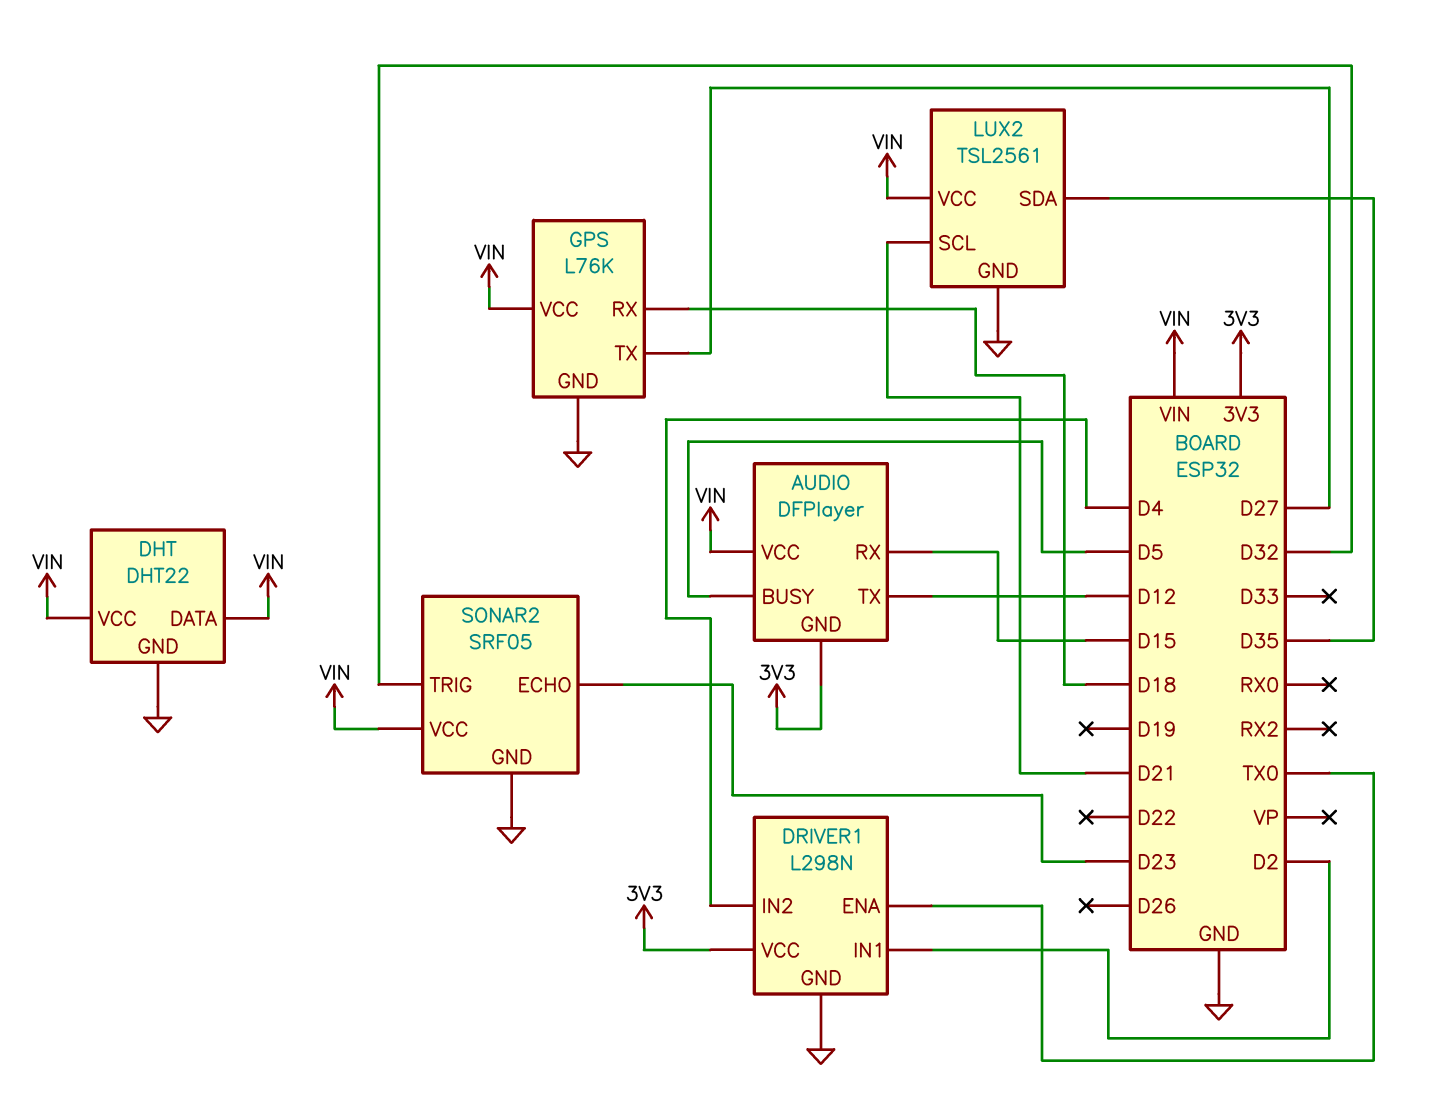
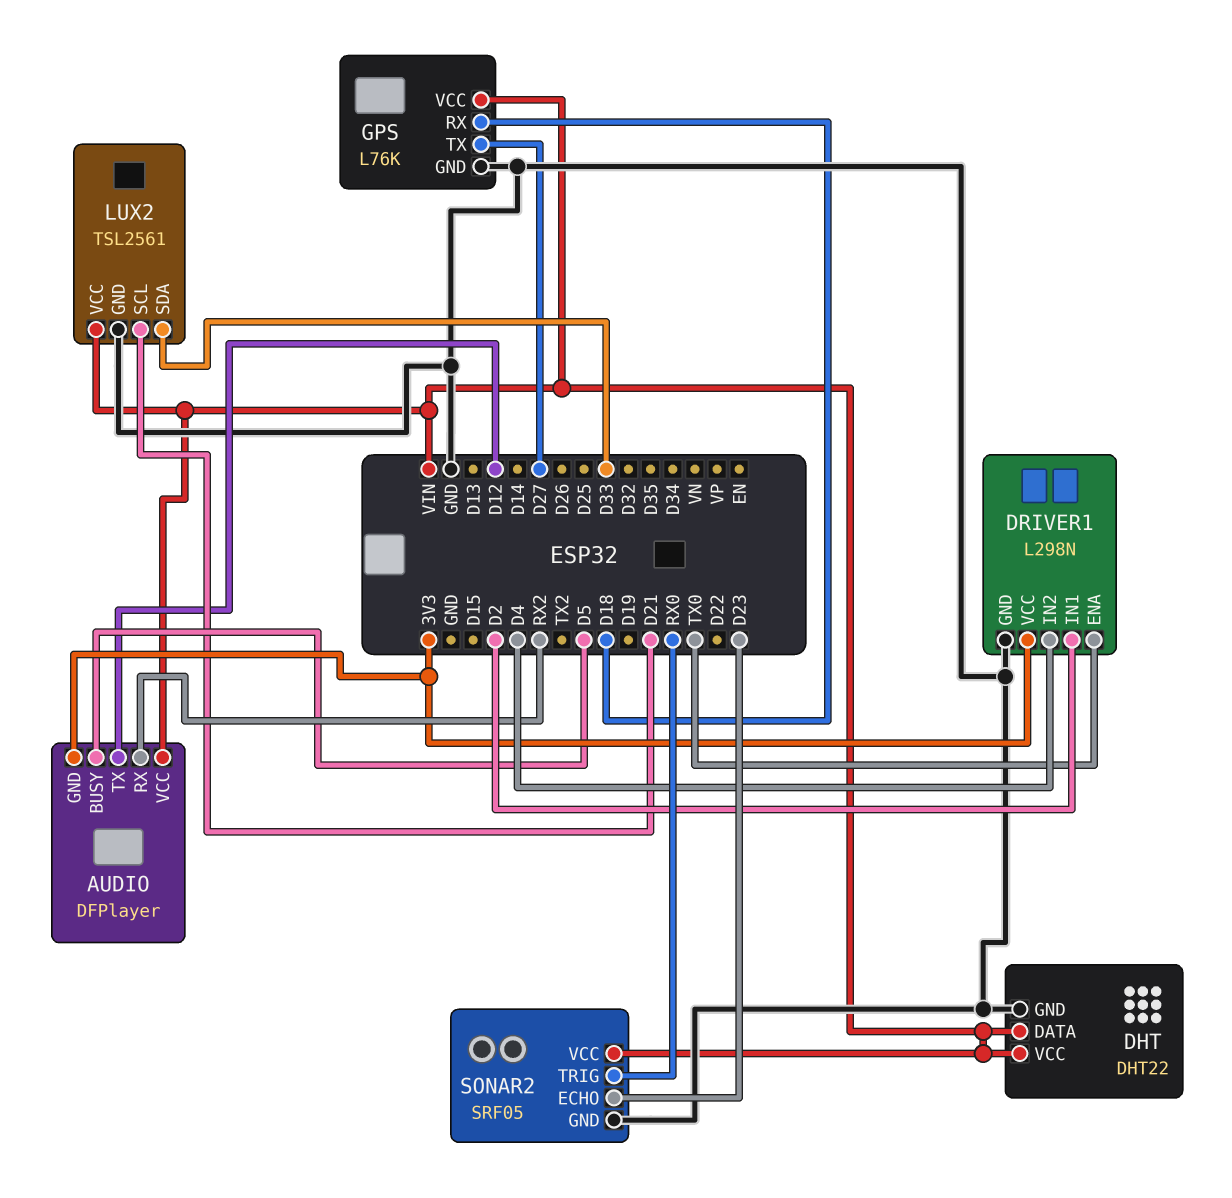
AUDIO pin RX: D15 -> RX2
LUX2 pin SDA: D35 -> D33
SONAR2 pin TRIG: D32 -> RX0

